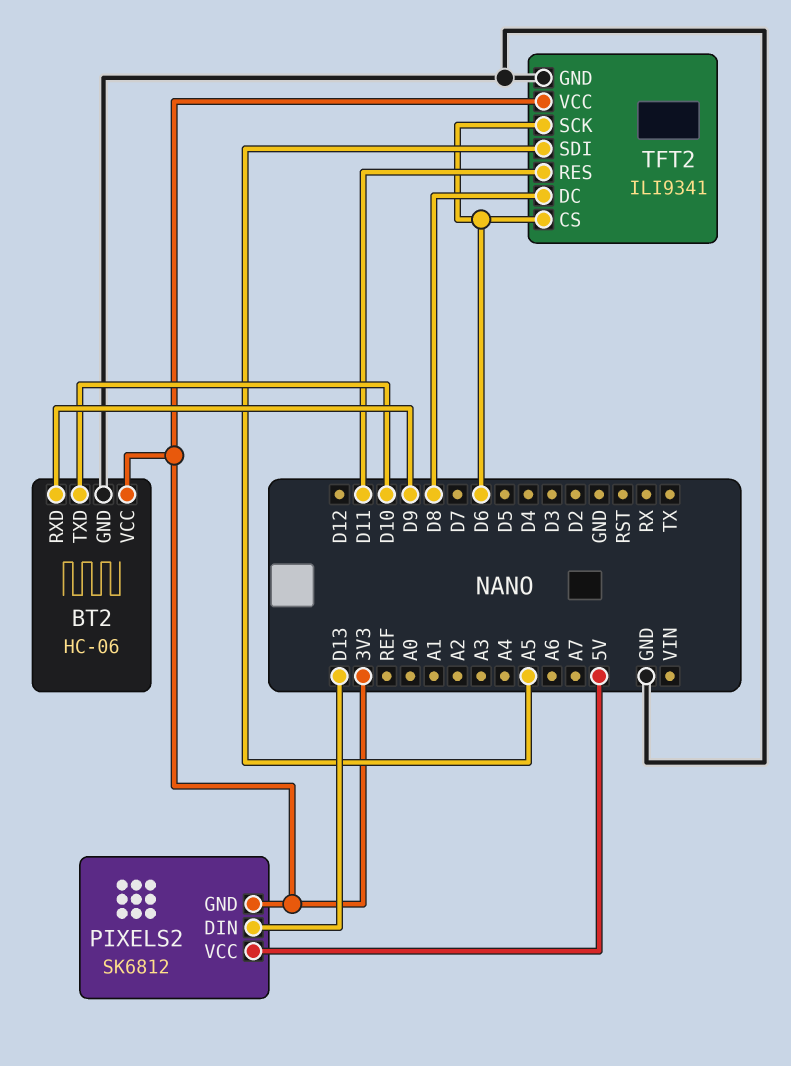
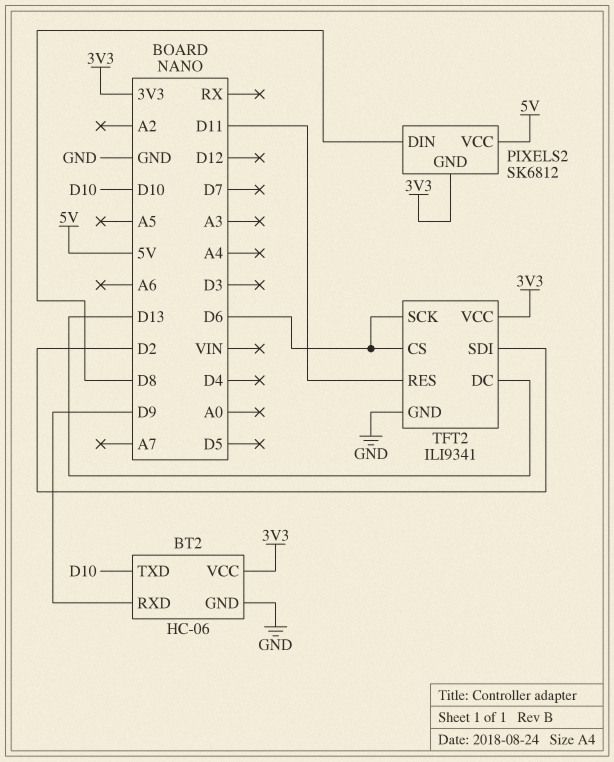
PIXELS2 pin DIN: D13 -> D8
TFT2 pin DC: D8 -> D13
TFT2 pin SDI: A5 -> D2

